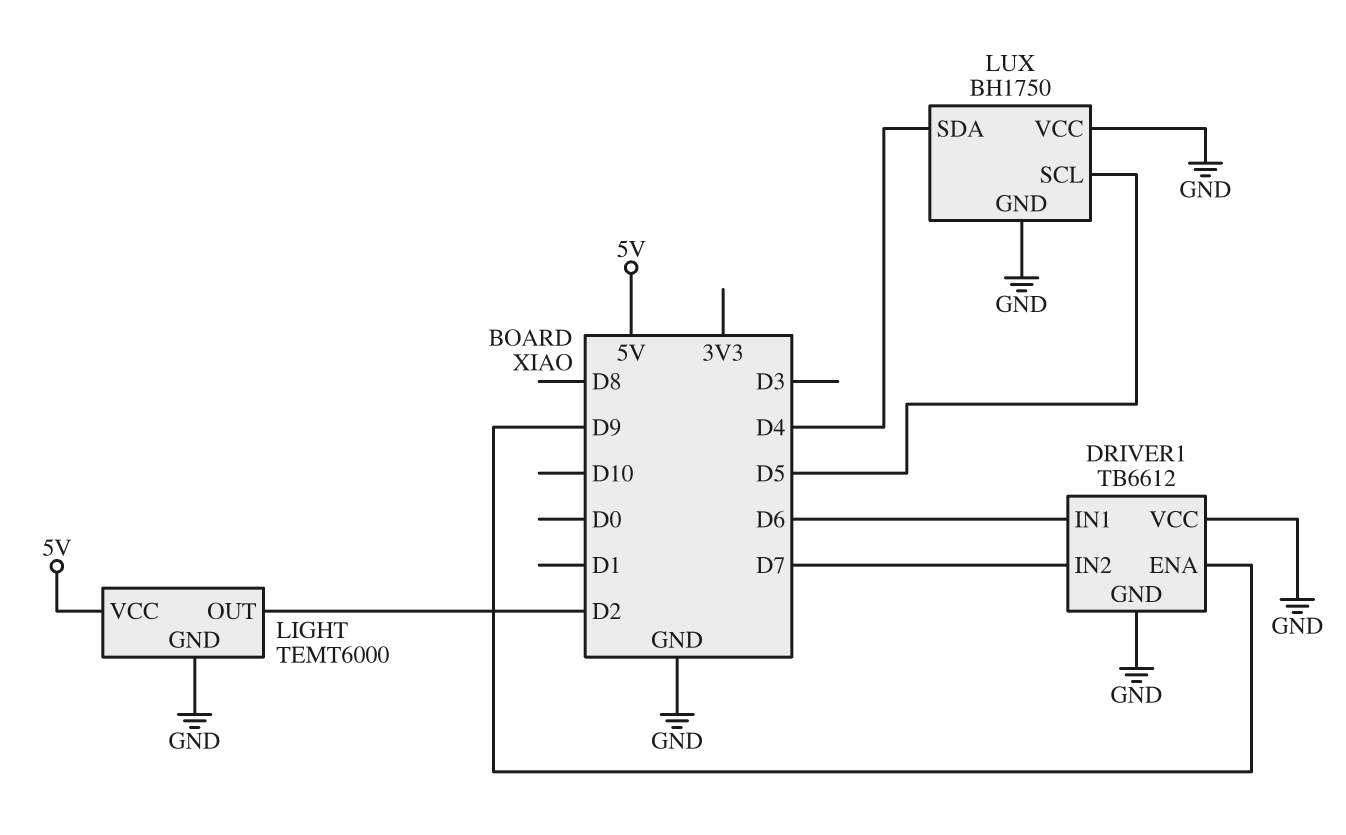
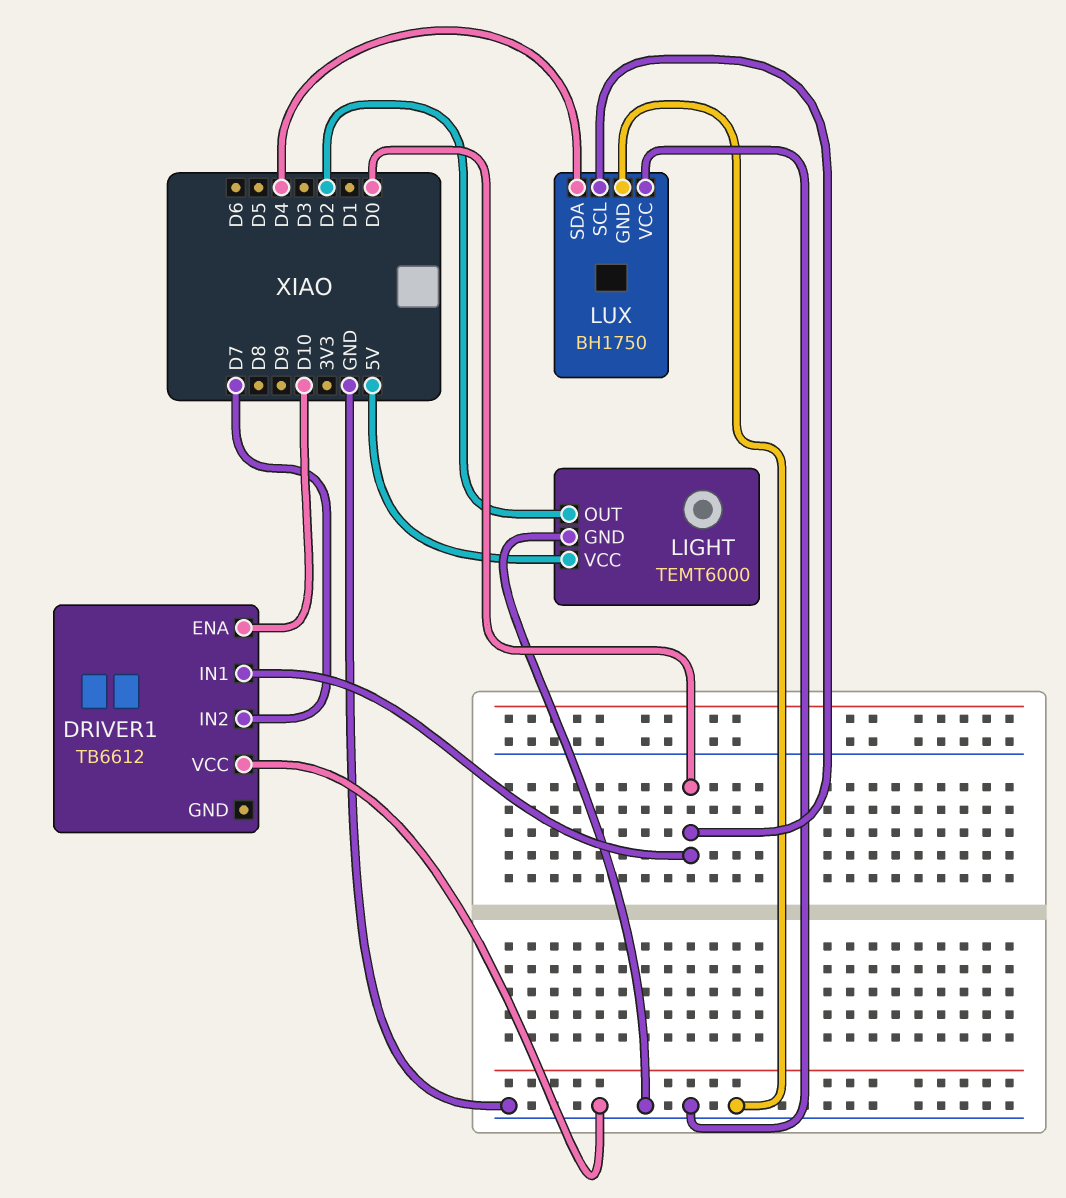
DRIVER1 pin ENA: D9 -> D10
DRIVER1 pin GND: GND -> none
DRIVER1 pin IN1: D6 -> D0
LUX pin SCL: D5 -> D0

